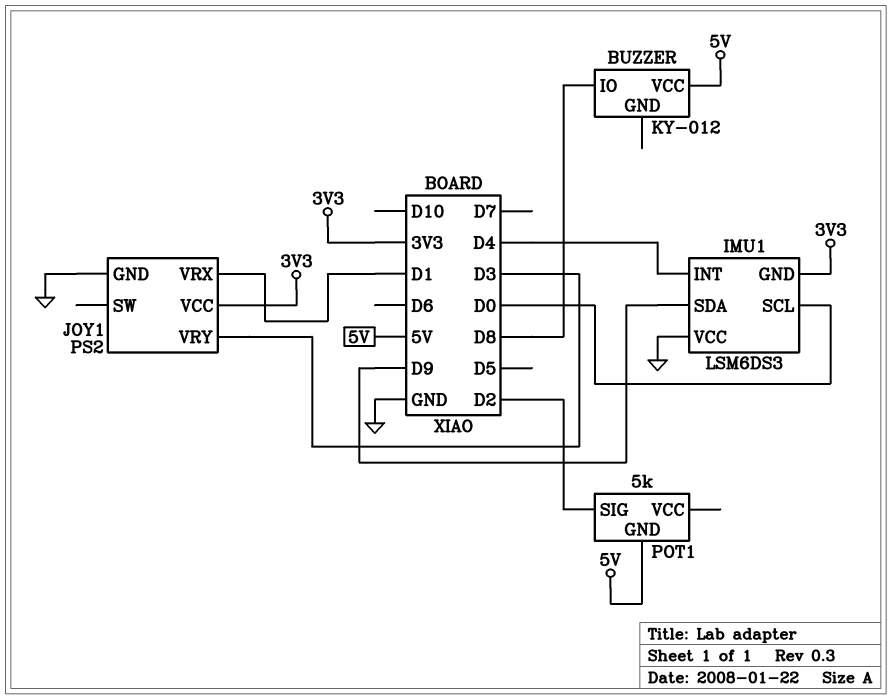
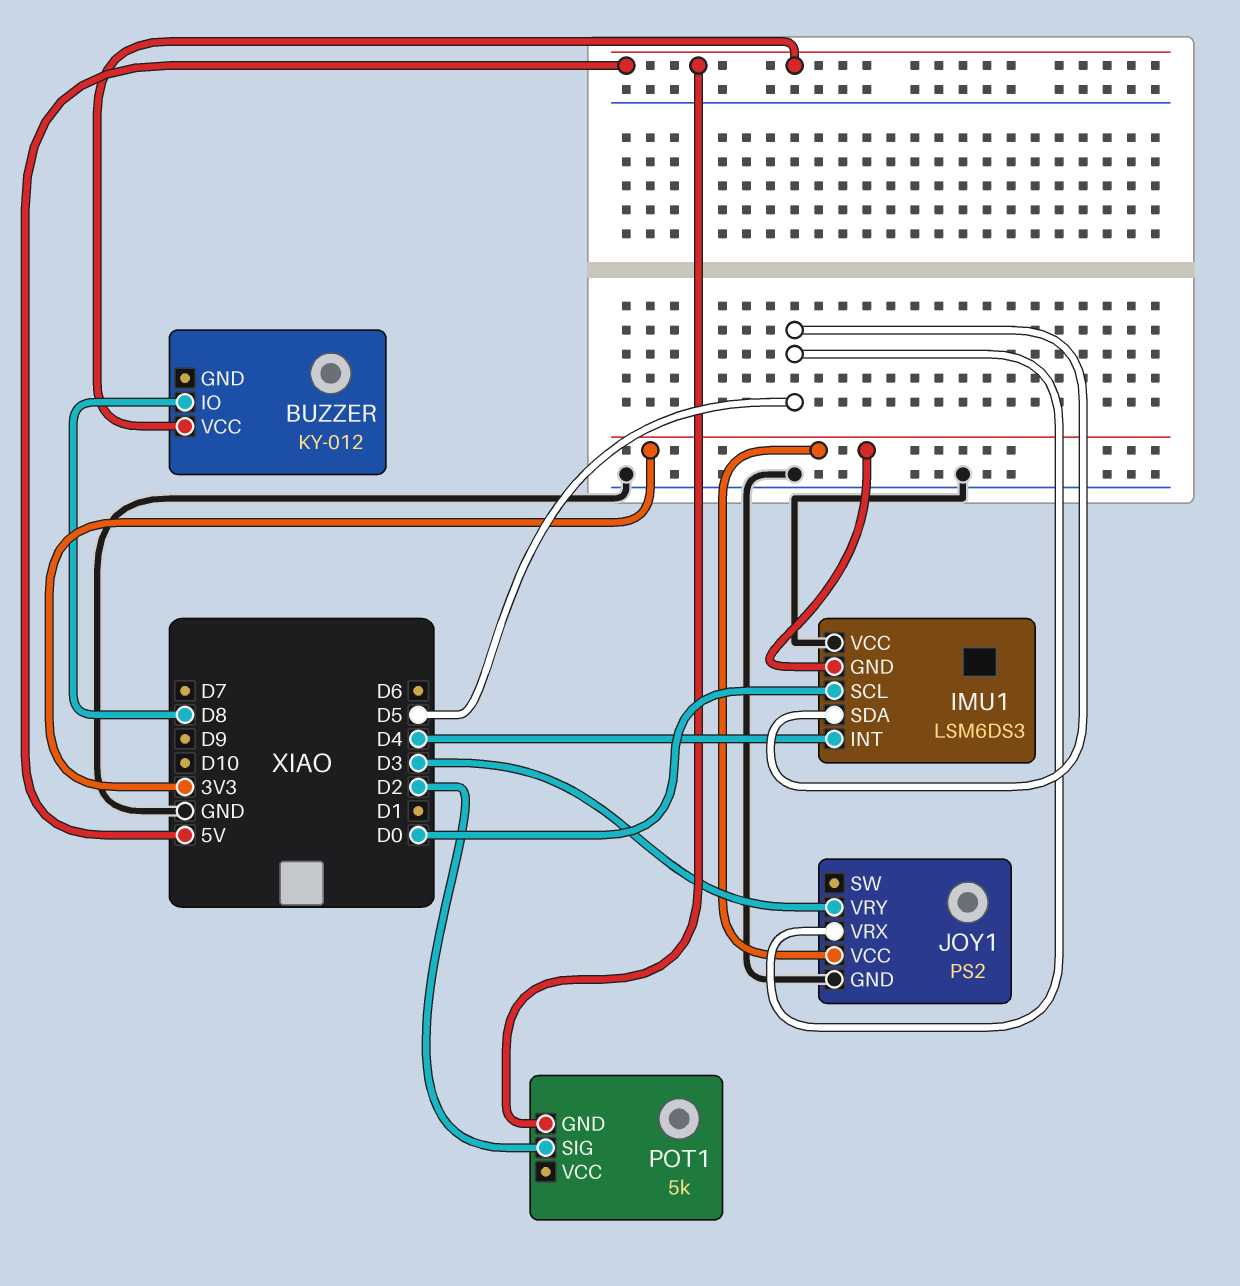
IMU1 pin SDA: D9 -> D5
JOY1 pin VRX: D1 -> D5

